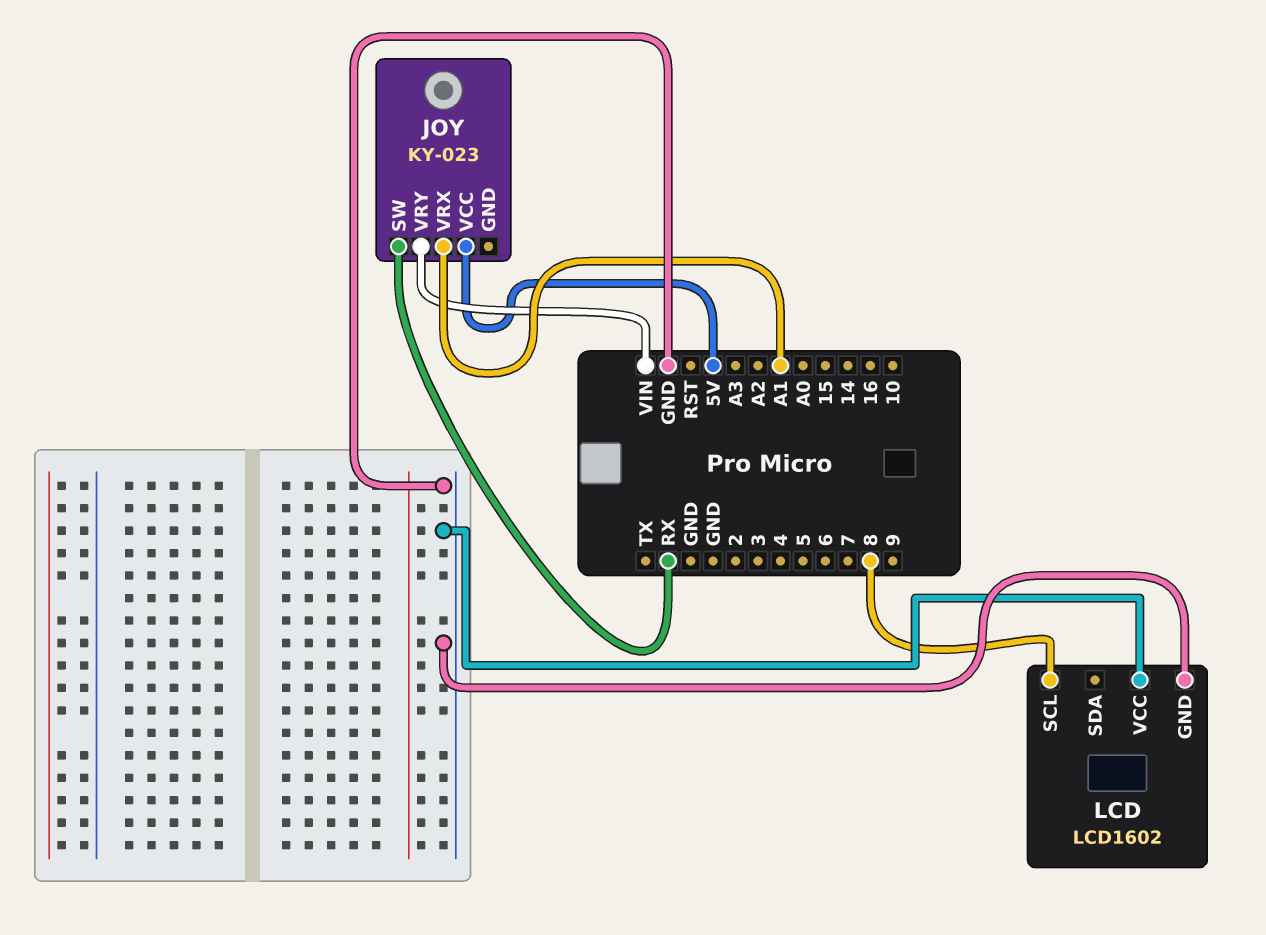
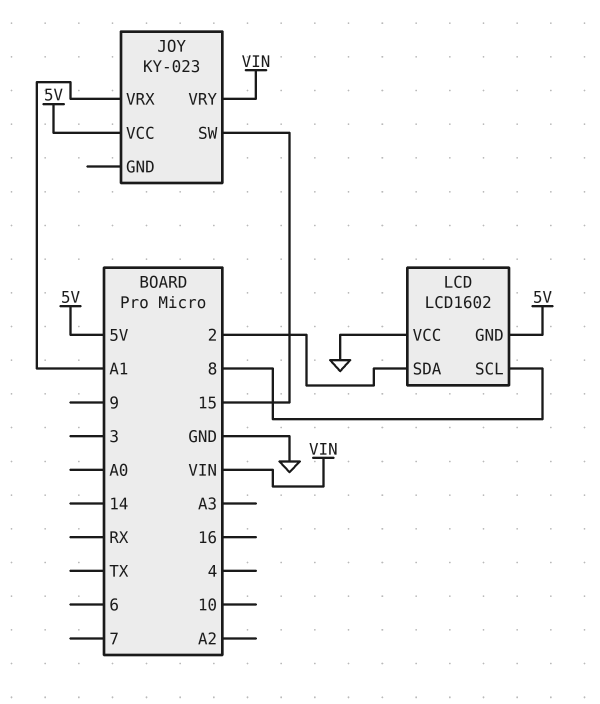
JOY pin SW: RX -> 15
LCD pin GND: GND -> 5V
LCD pin SDA: none -> 2

